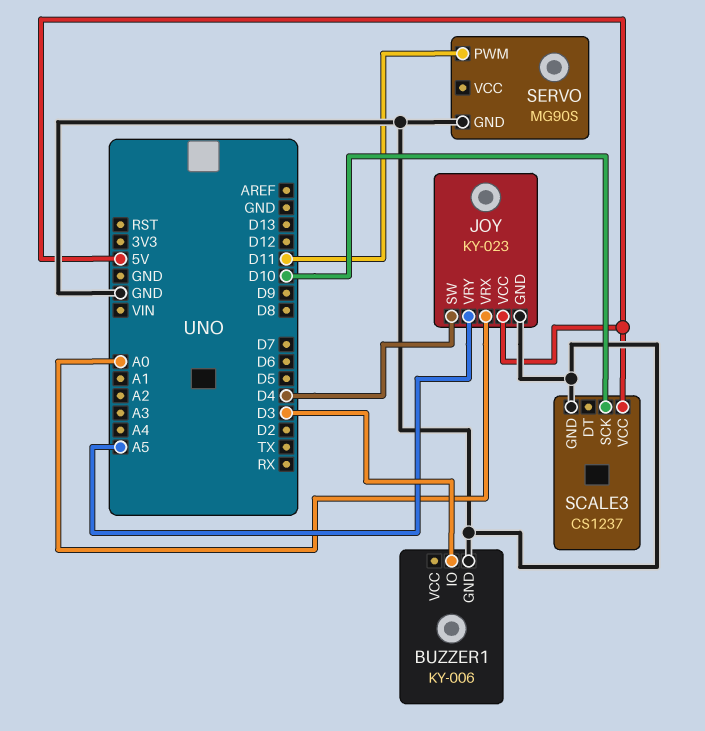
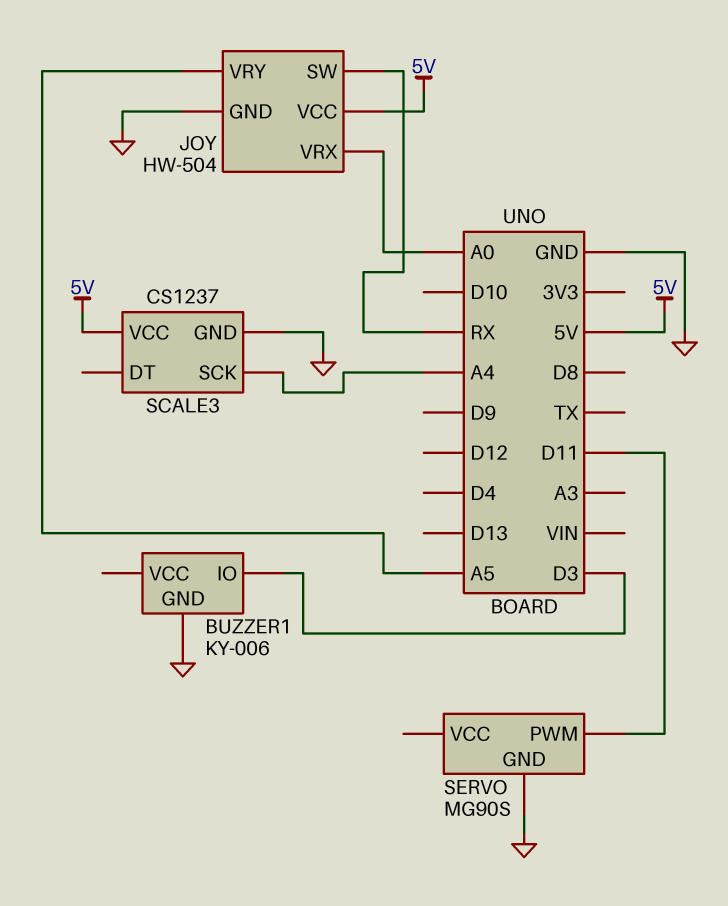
JOY: KY-023 -> HW-504
JOY pin SW: D4 -> RX
SCALE3 pin SCK: D10 -> A4

